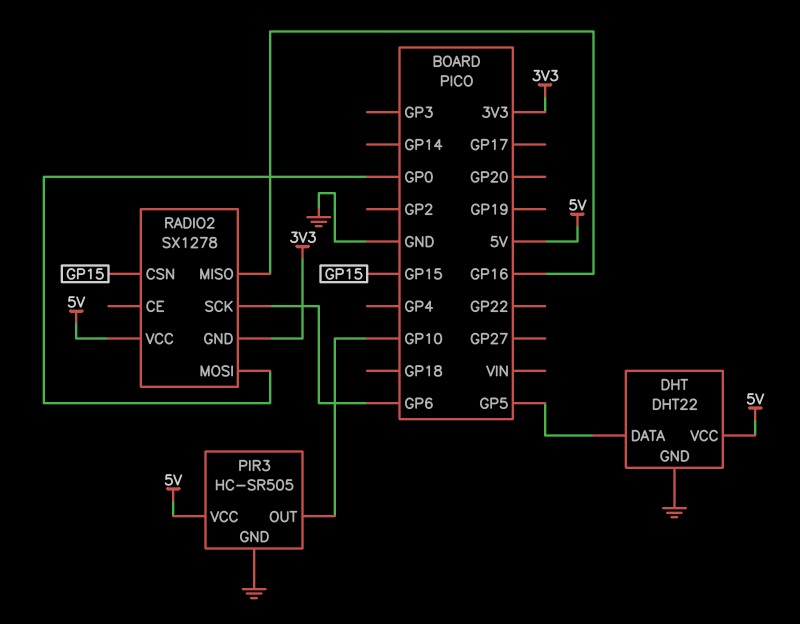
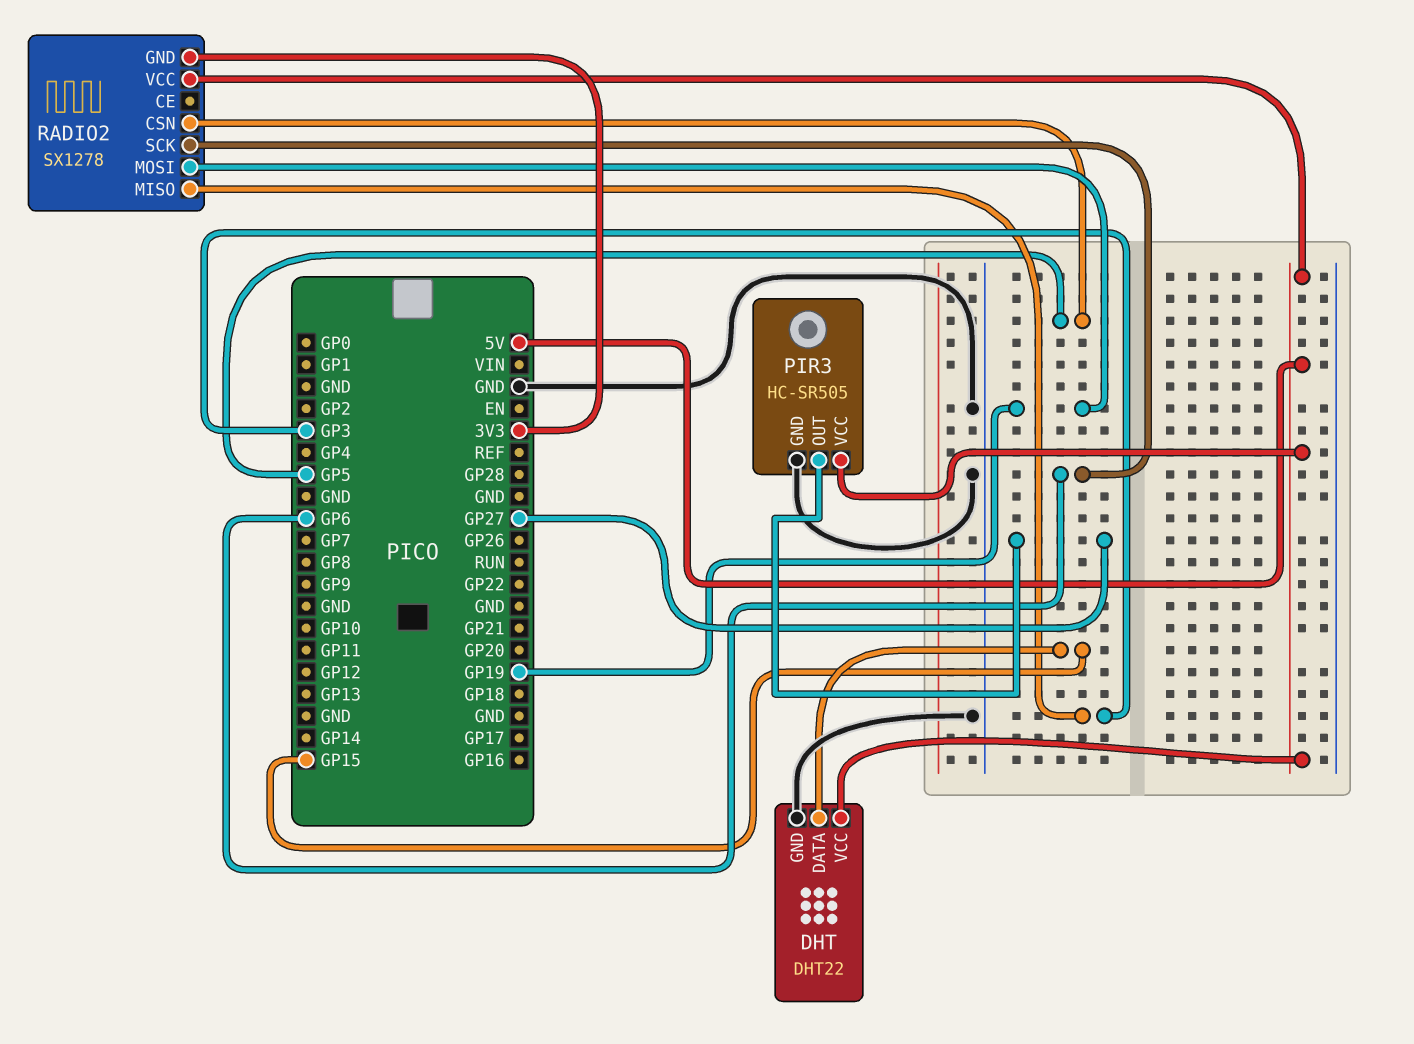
DHT pin DATA: GP5 -> GP15
PIR3 pin OUT: GP10 -> GP27
RADIO2 pin CSN: GP15 -> GP5
RADIO2 pin MISO: GP16 -> GP3
RADIO2 pin MOSI: GP0 -> GP19

